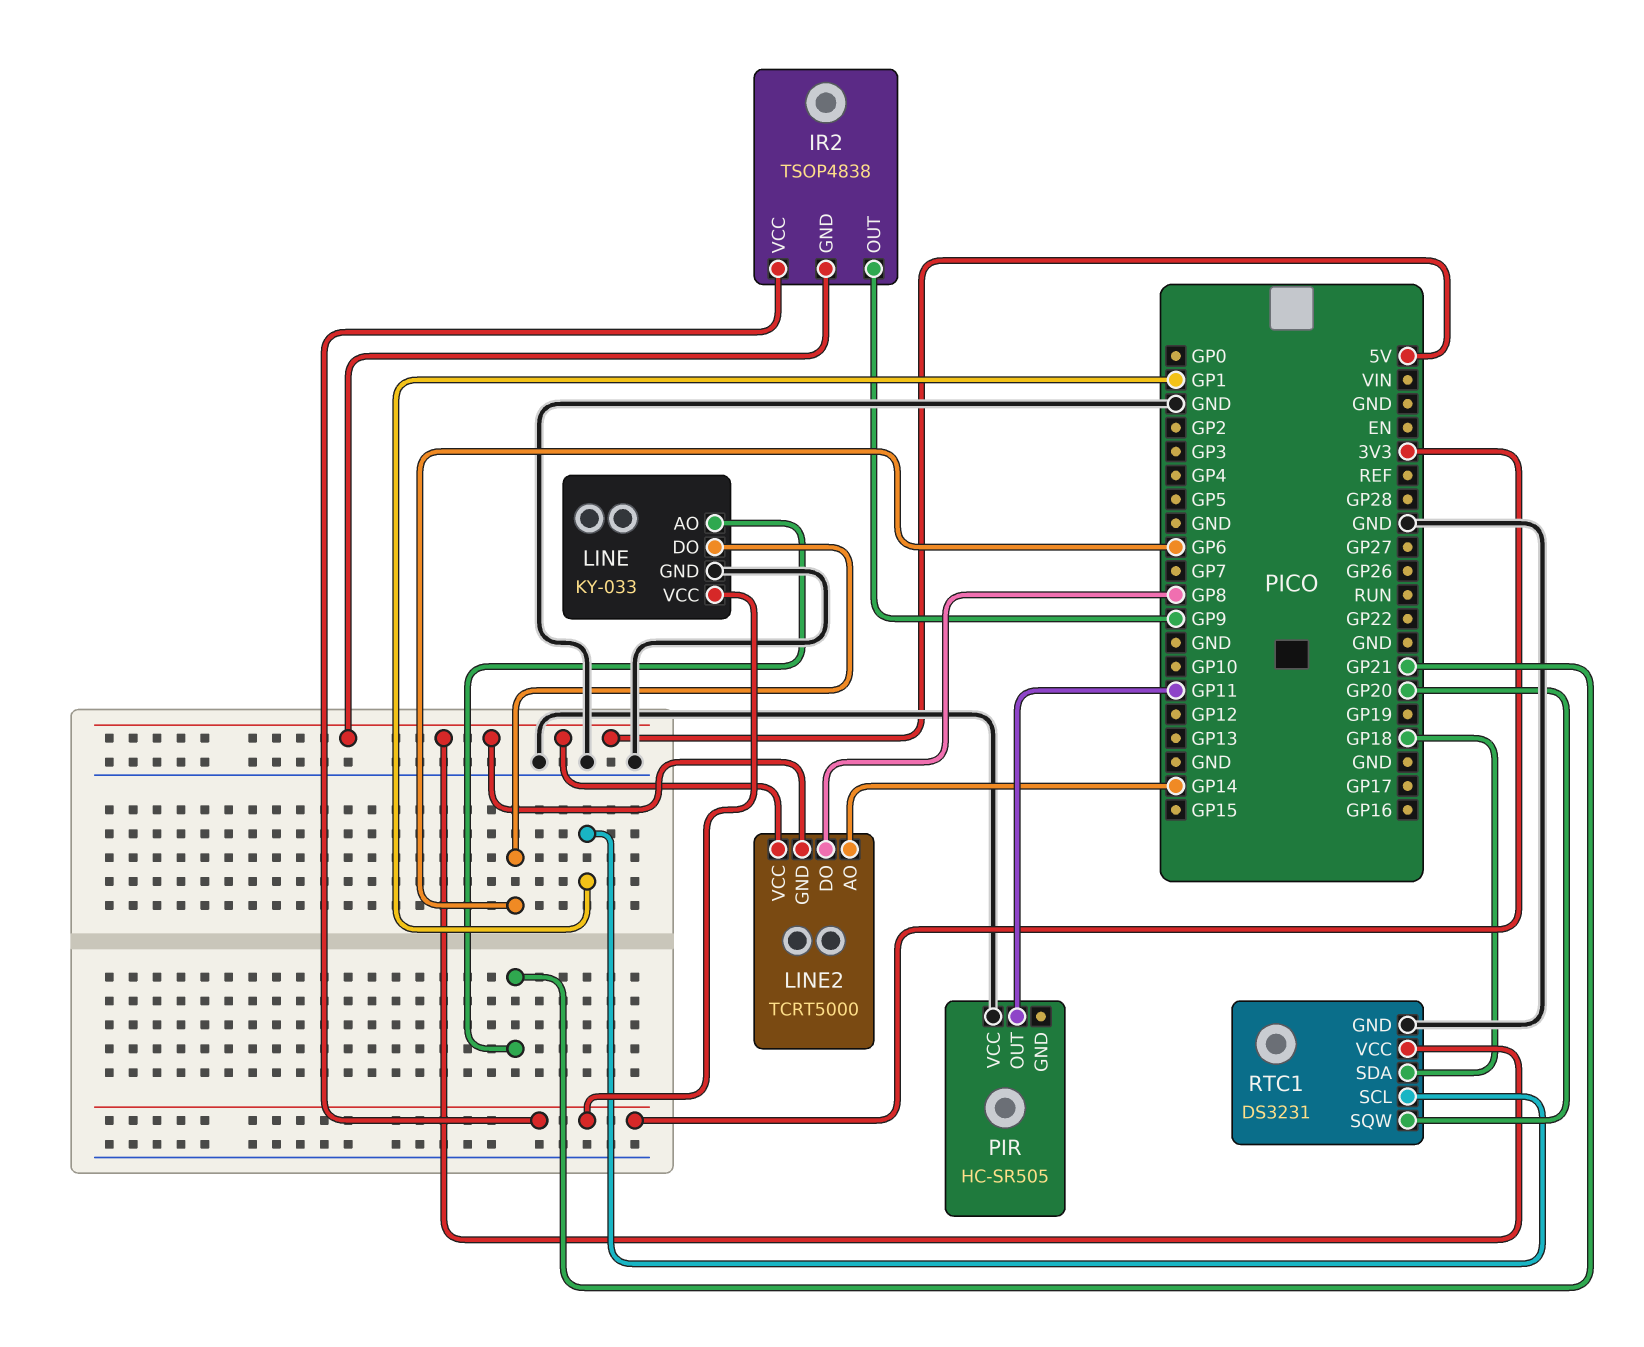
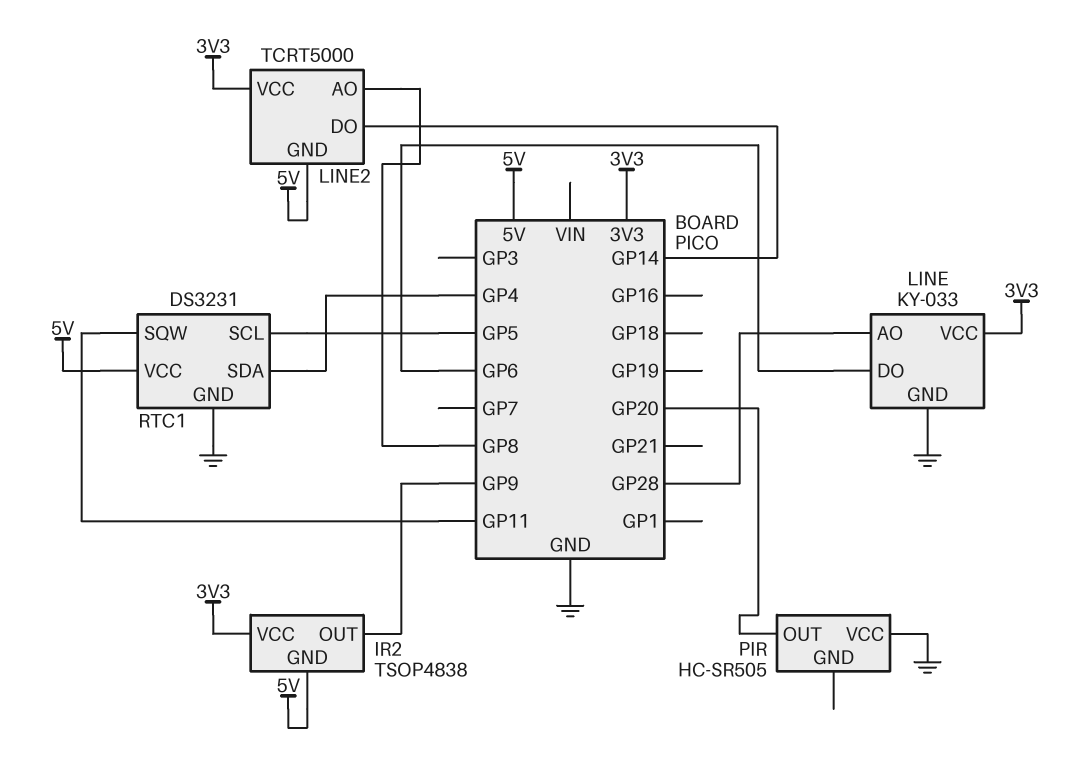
LINE pin AO: GP21 -> GP28
LINE2 pin AO: GP14 -> GP8
LINE2 pin DO: GP8 -> GP14
LINE2 pin VCC: 5V -> 3V3
PIR pin OUT: GP11 -> GP20
RTC1 pin SCL: GP1 -> GP5
RTC1 pin SDA: GP18 -> GP4
RTC1 pin SQW: GP20 -> GP11

